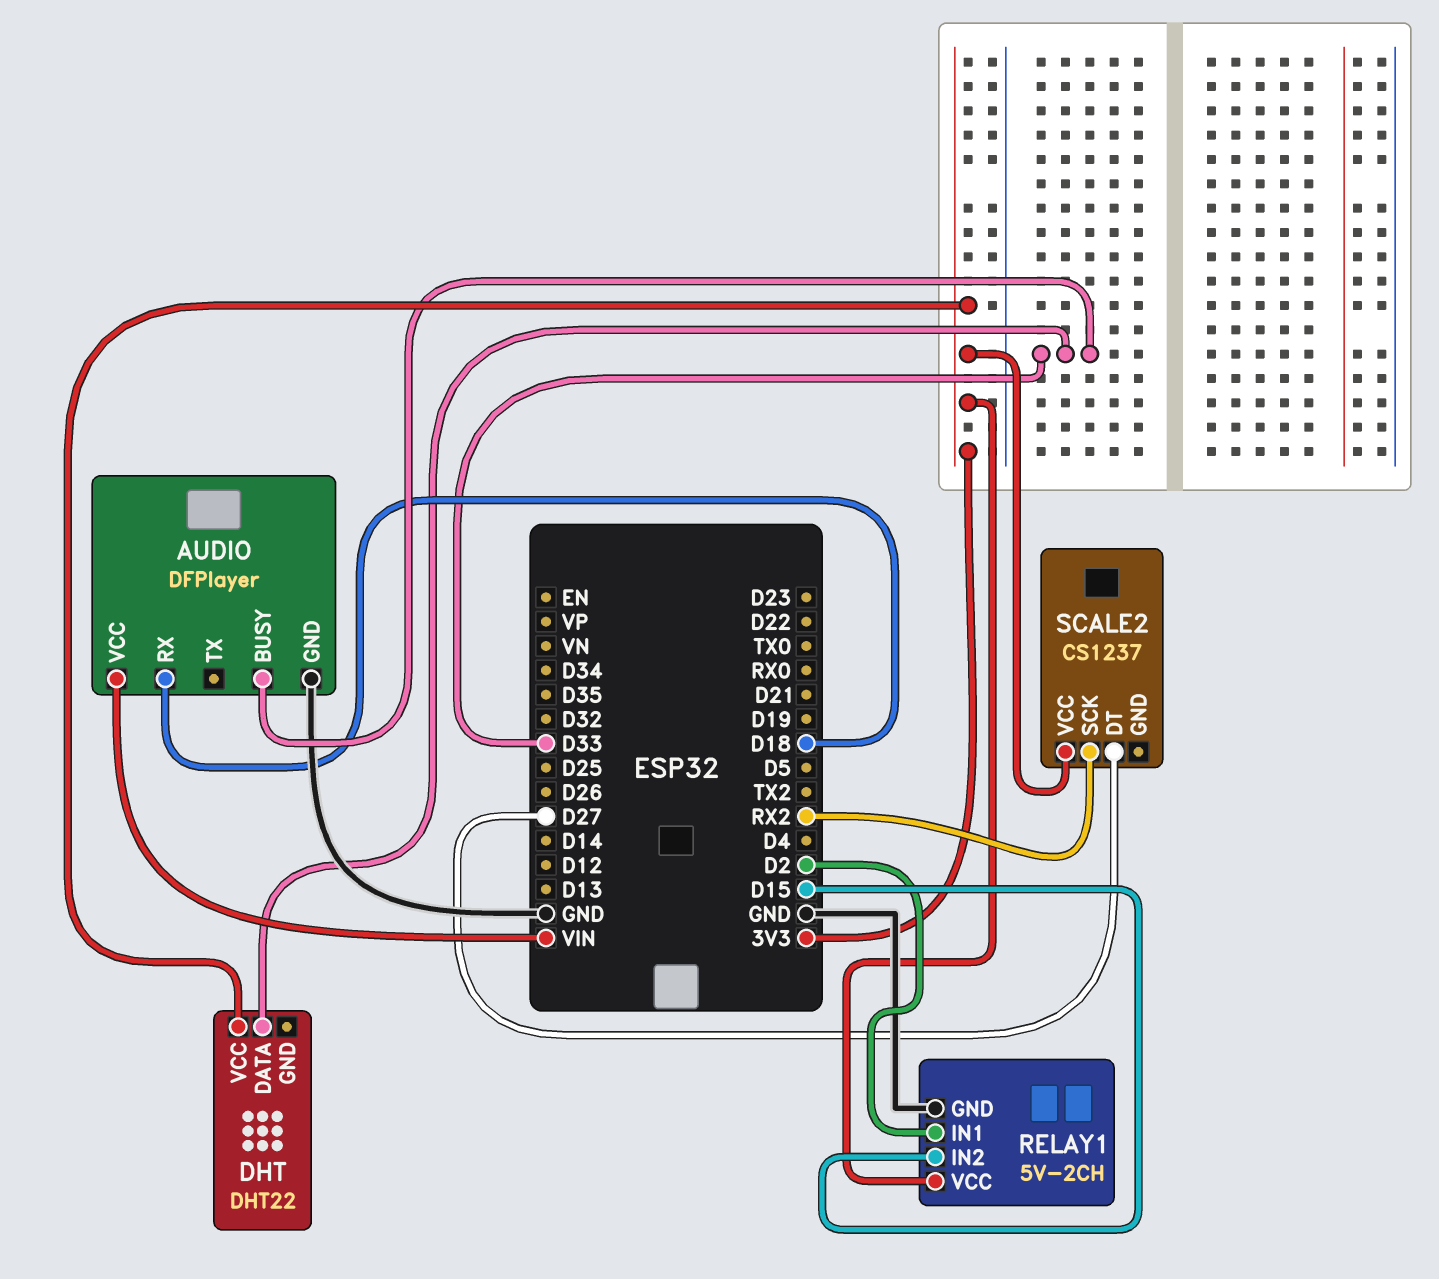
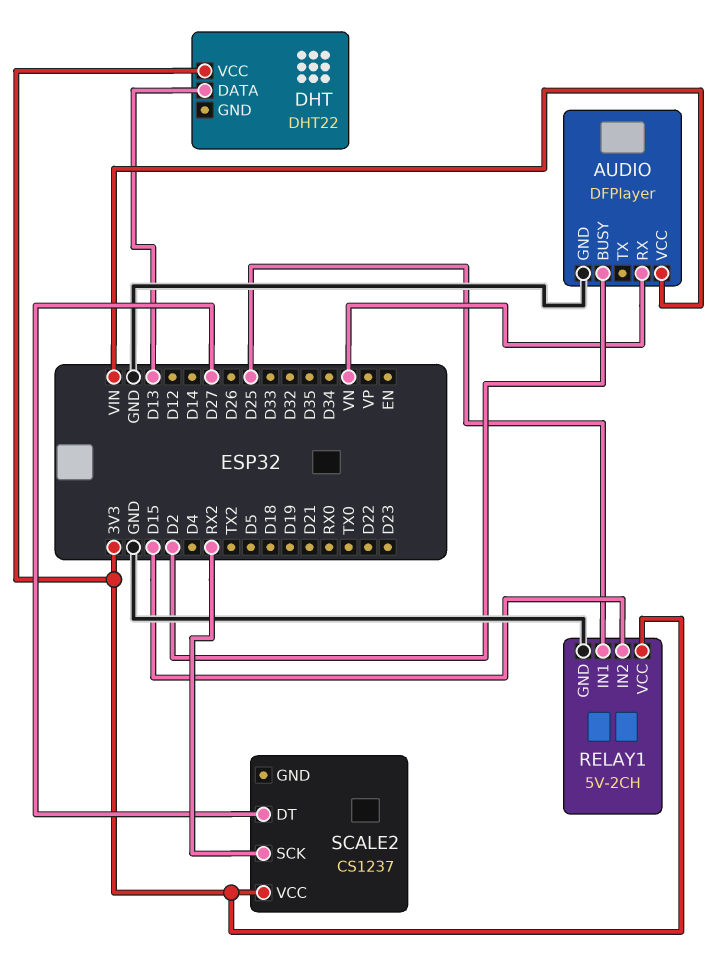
AUDIO pin BUSY: D33 -> D2
AUDIO pin RX: D18 -> VN
DHT pin DATA: D33 -> D13
RELAY1 pin IN1: D2 -> D25

